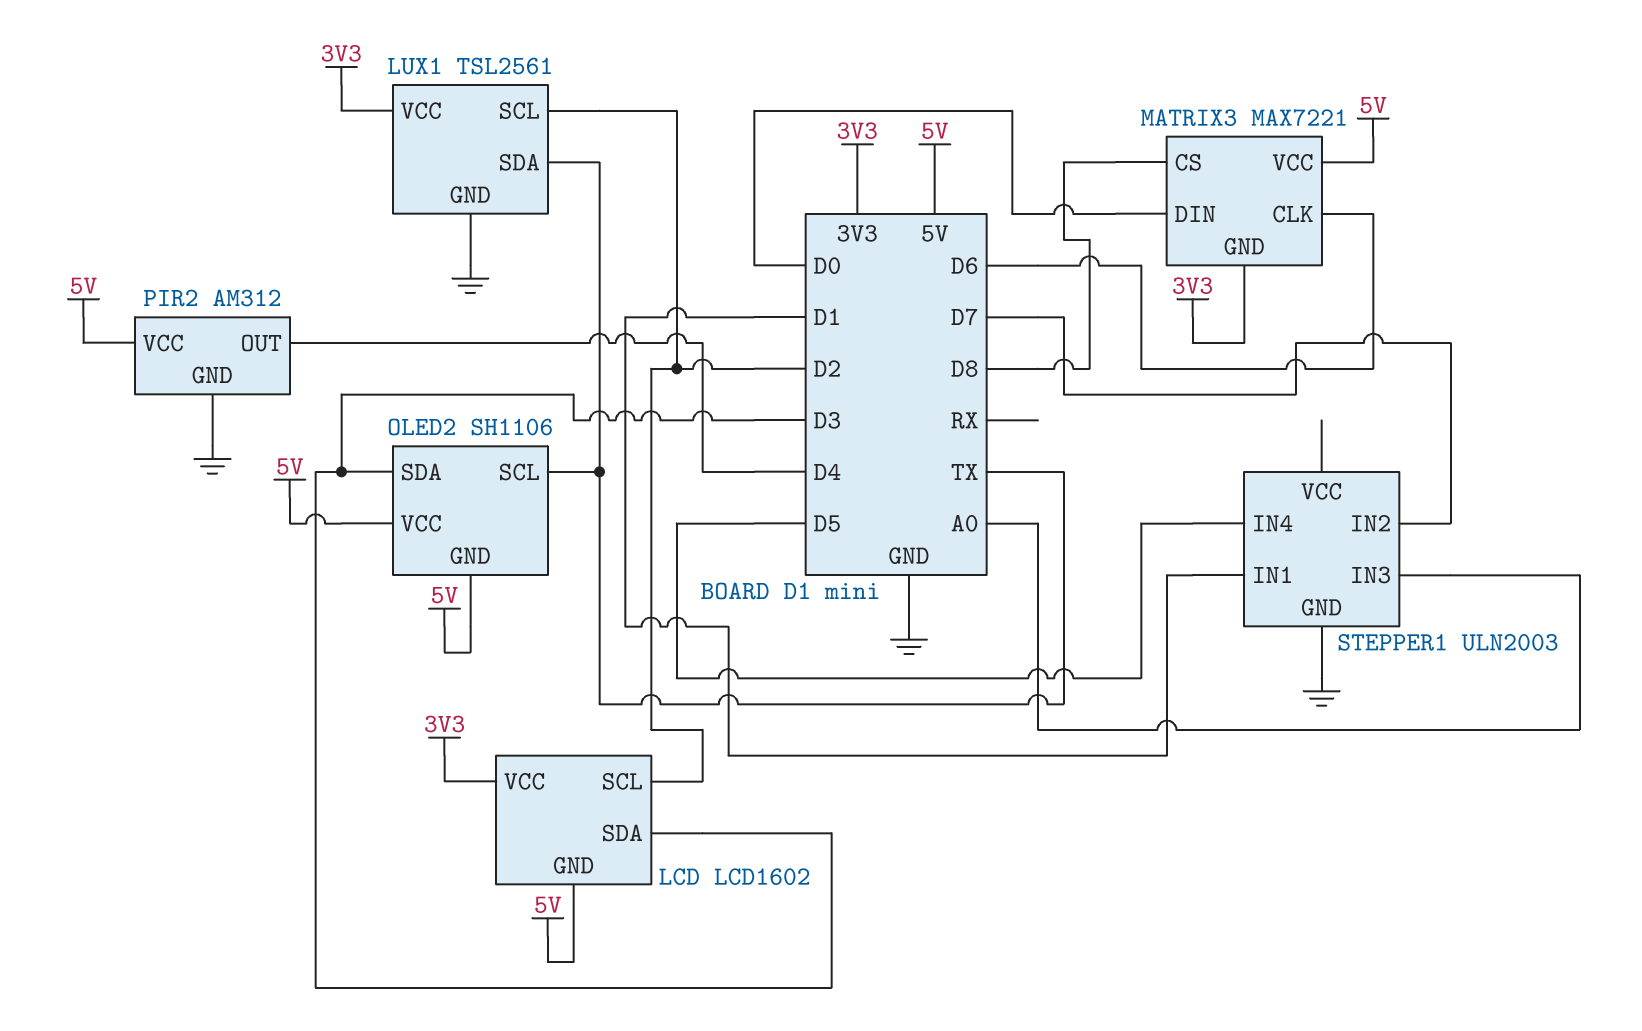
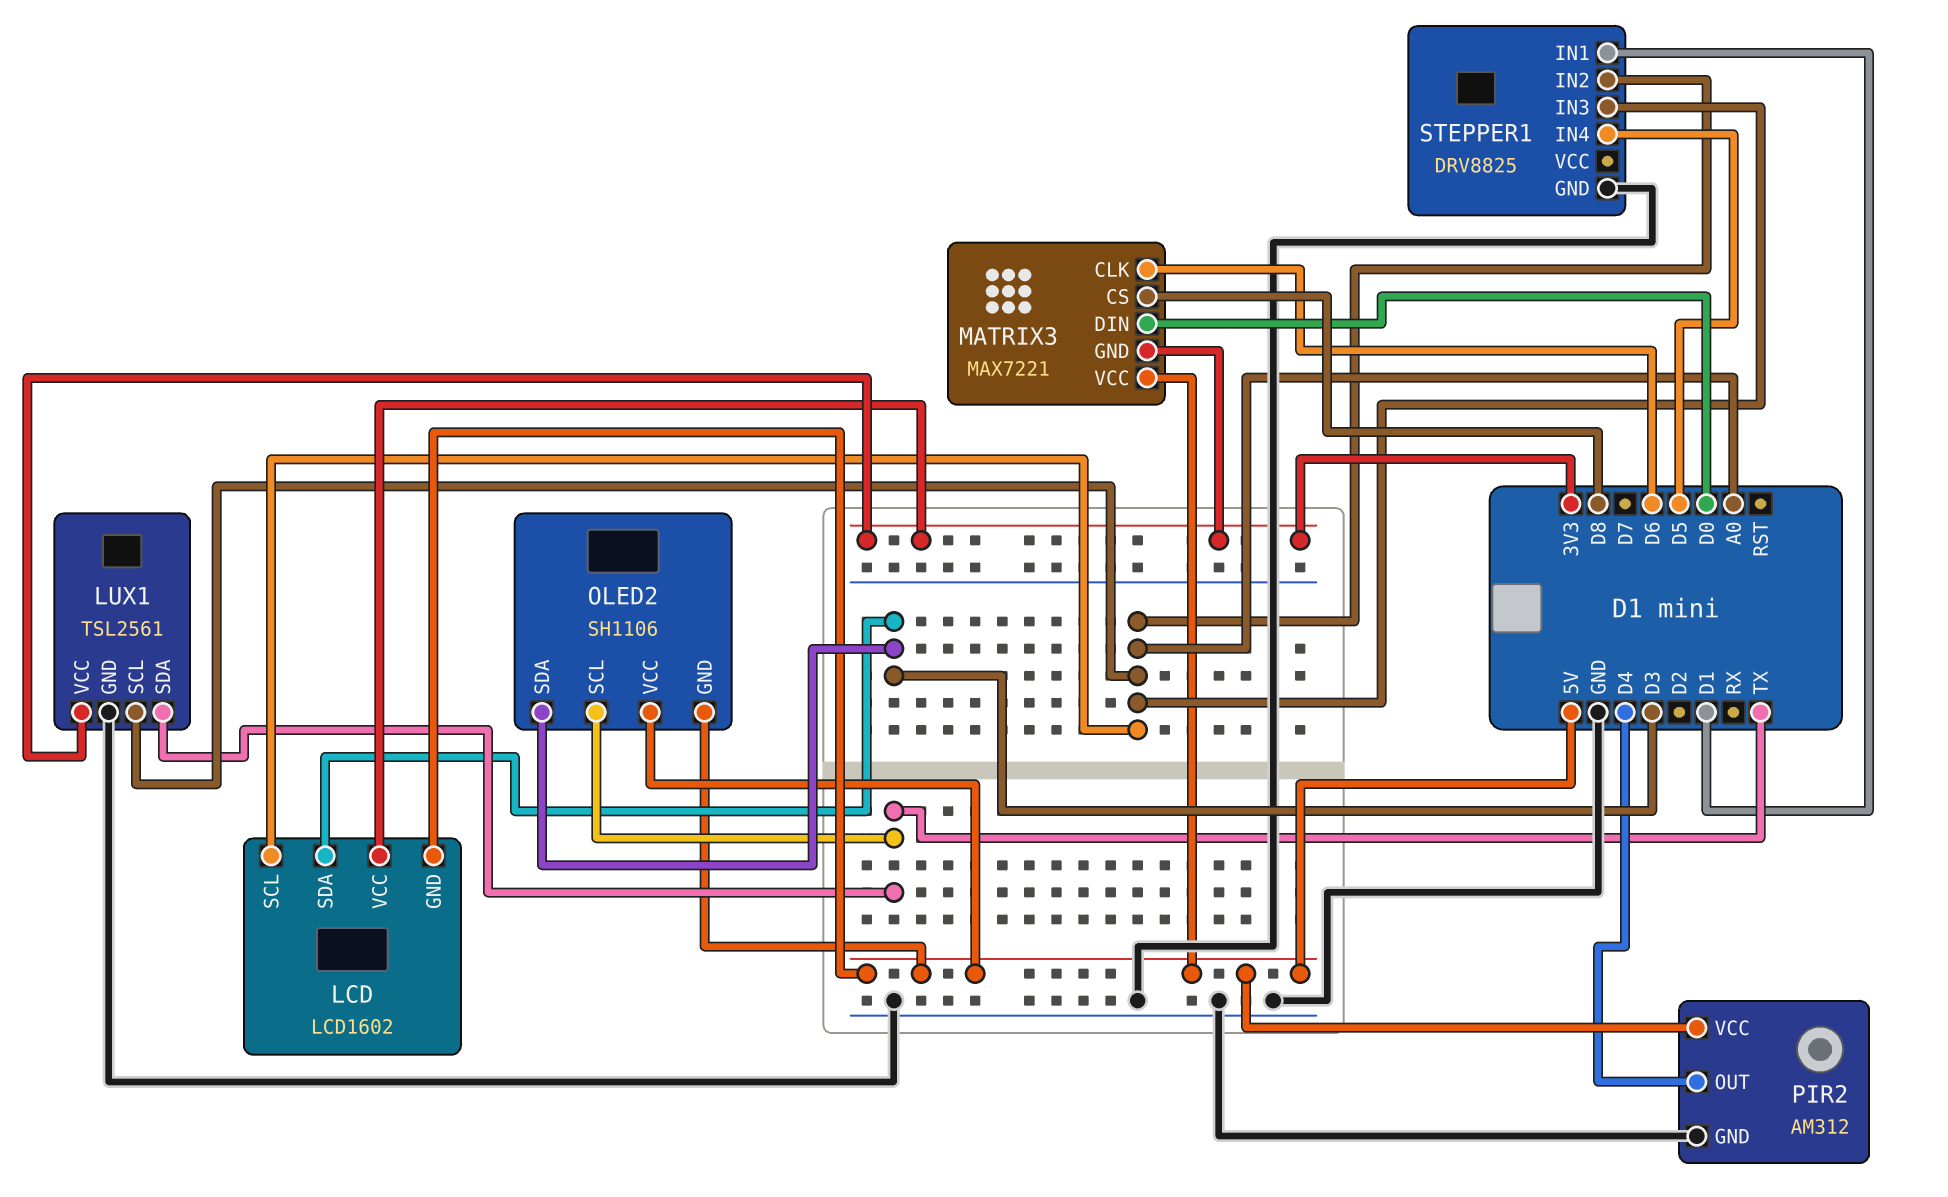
LCD pin SCL: D2 -> A0
LUX1 pin SCL: D2 -> A0
STEPPER1: ULN2003 -> DRV8825
STEPPER1 pin IN2: D7 -> A0

